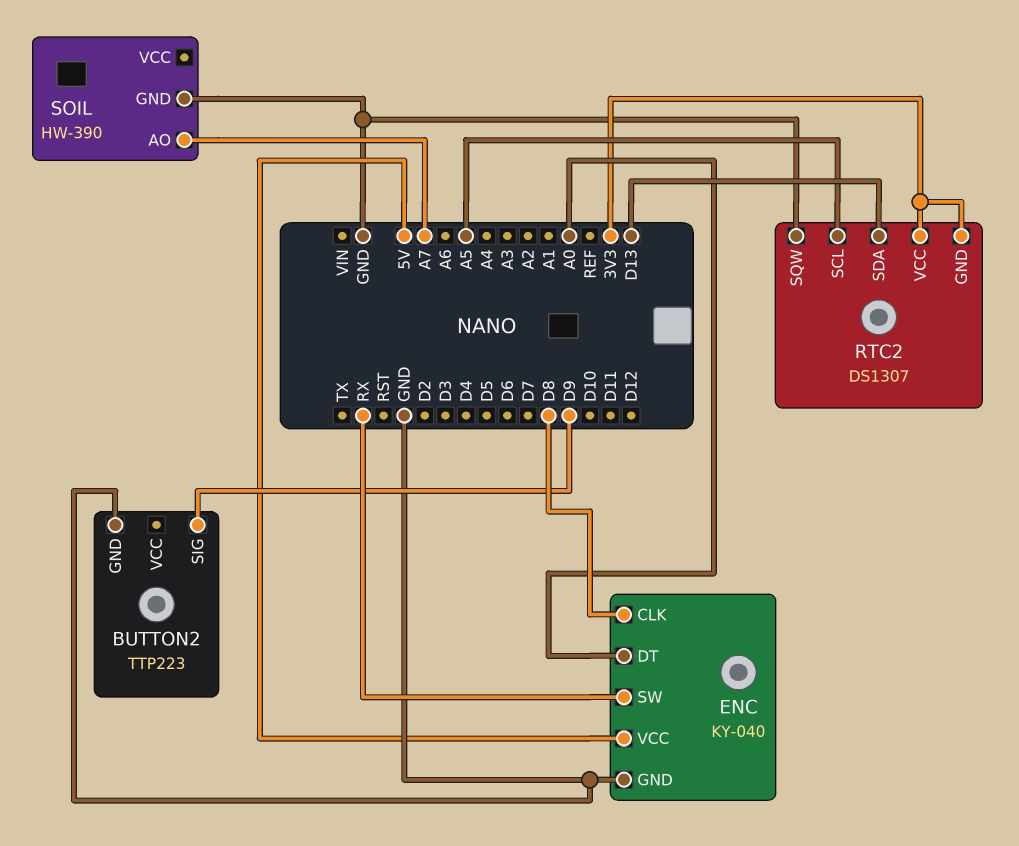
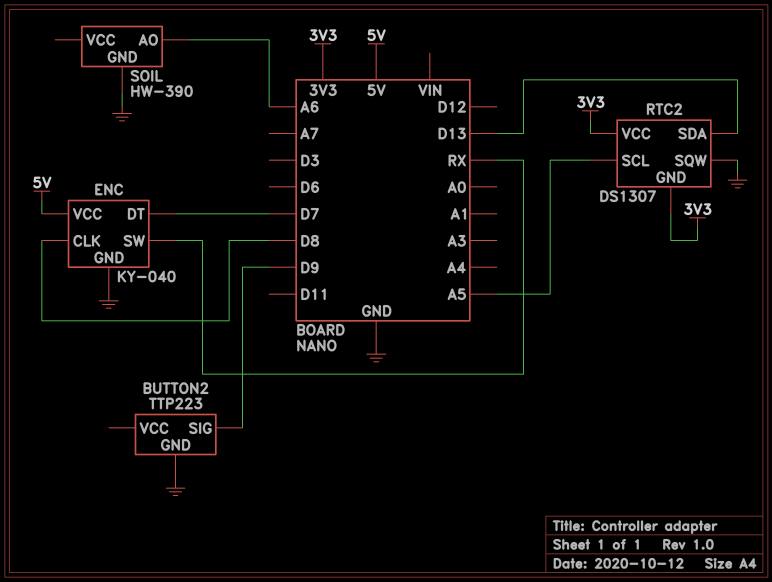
ENC pin DT: A0 -> D7
SOIL pin AO: A7 -> A6

